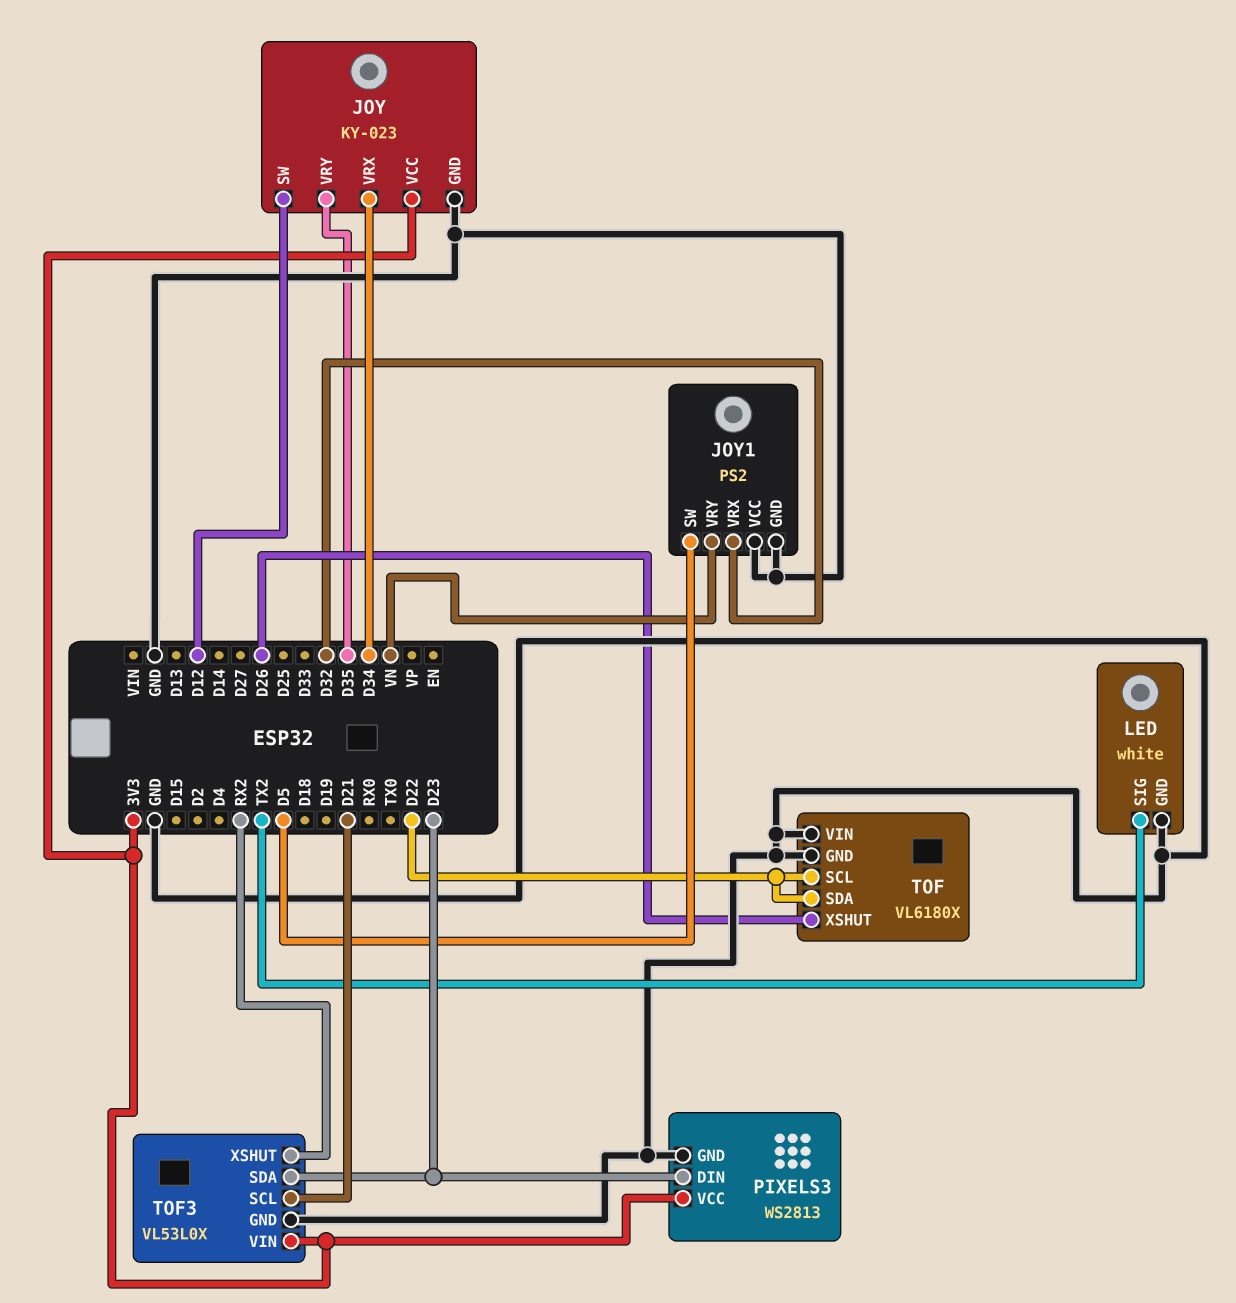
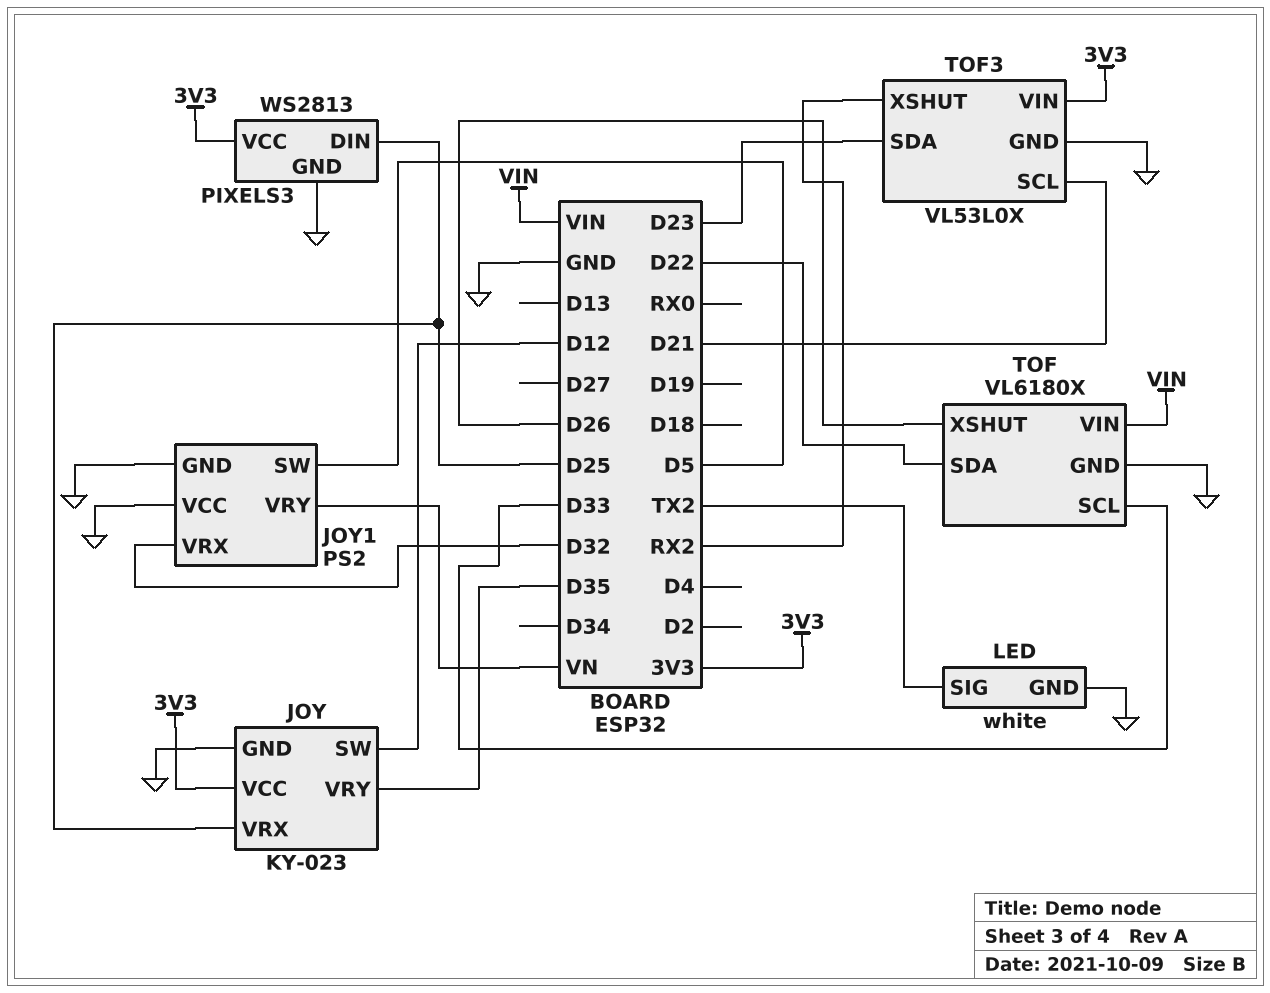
JOY pin VRX: D34 -> D25
PIXELS3 pin DIN: D23 -> D25
TOF pin SCL: D22 -> D33
TOF pin VIN: GND -> VIN

